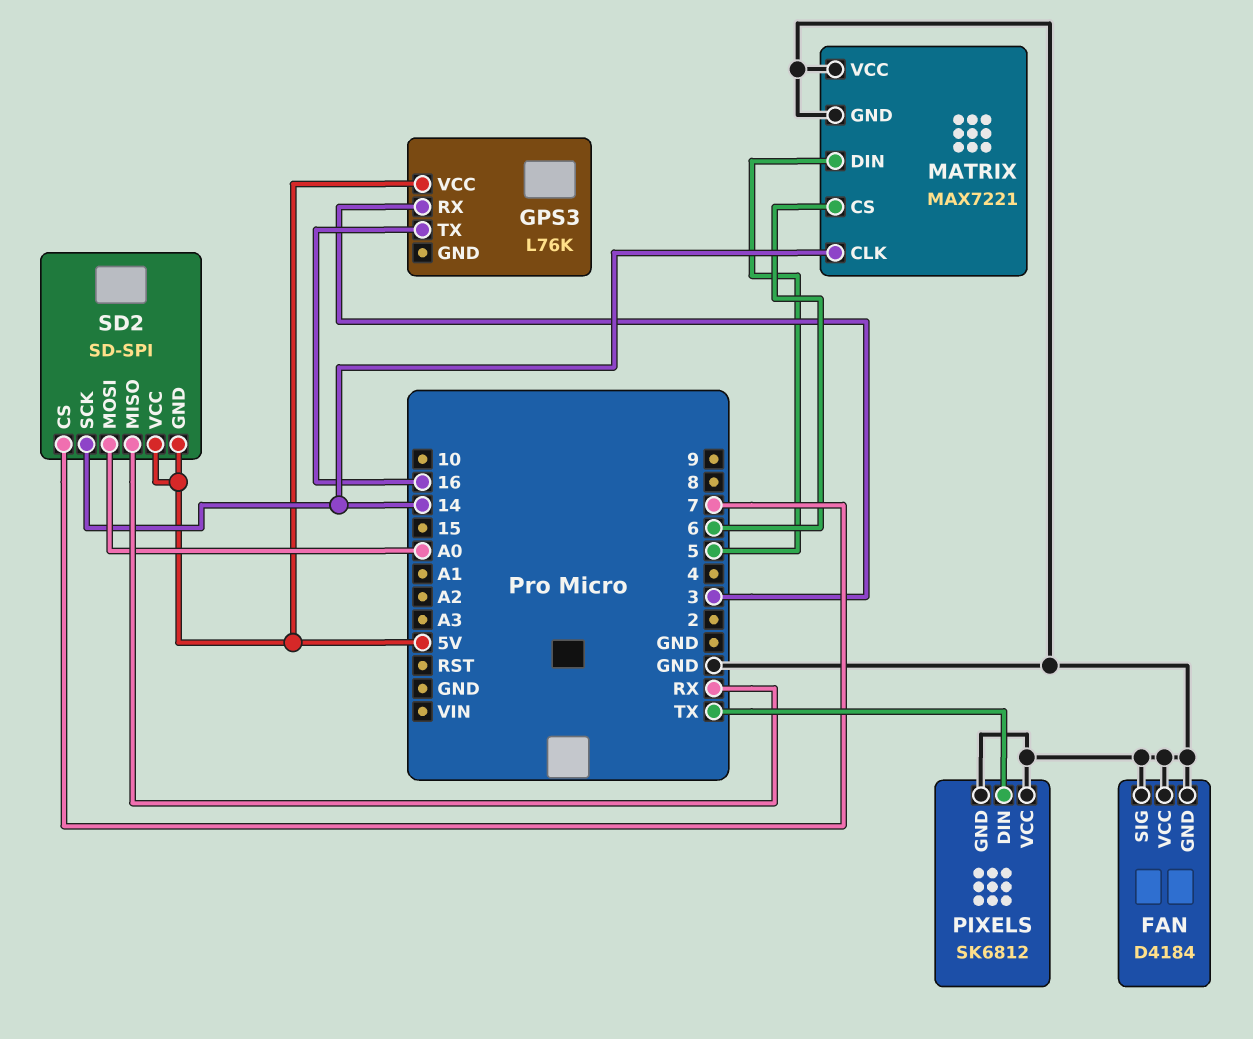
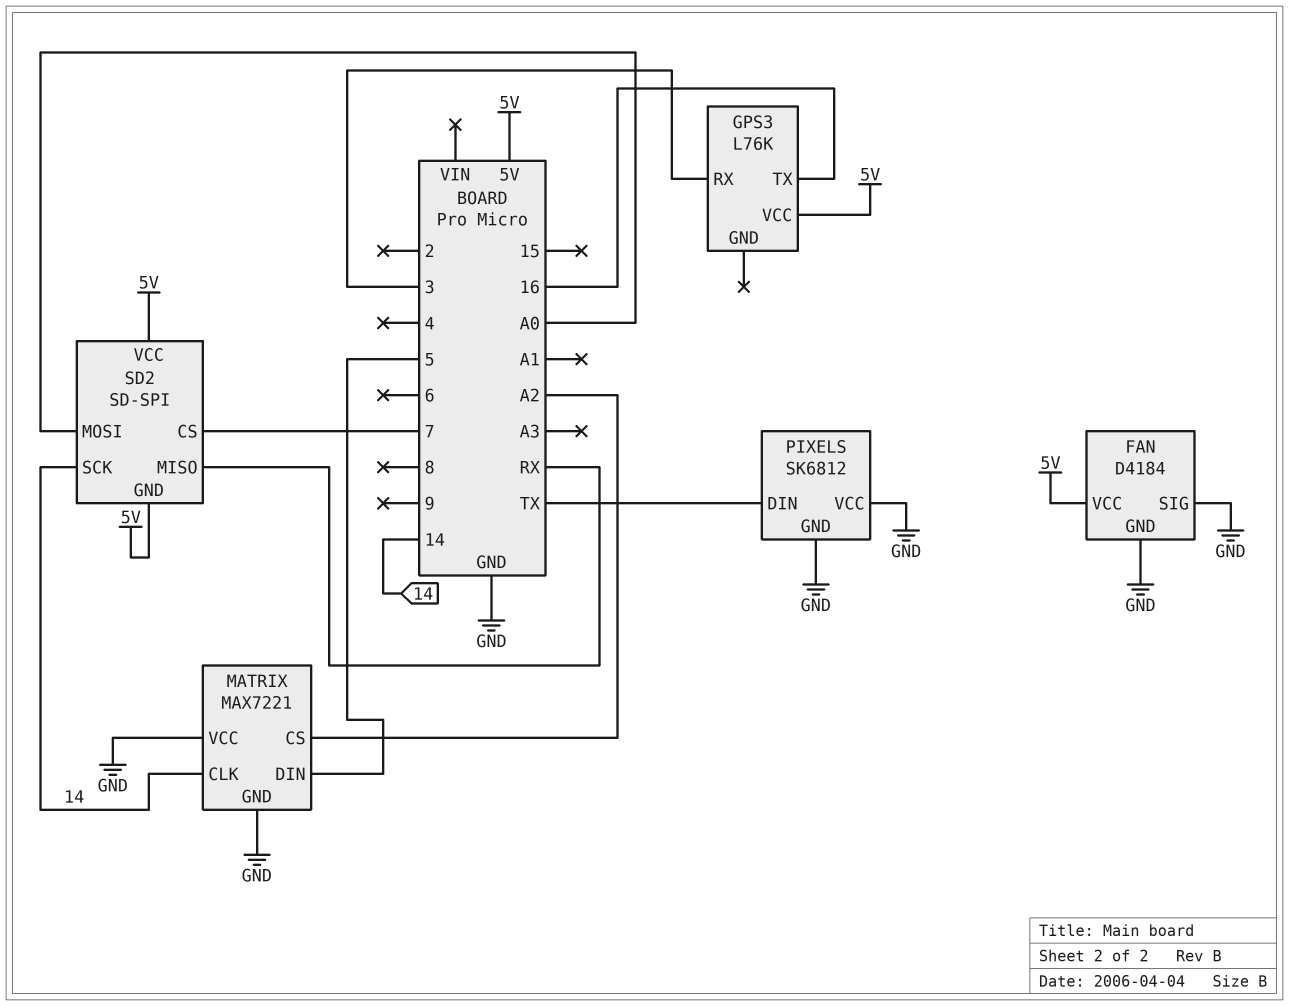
FAN pin VCC: GND -> 5V
MATRIX pin CS: 6 -> A2

